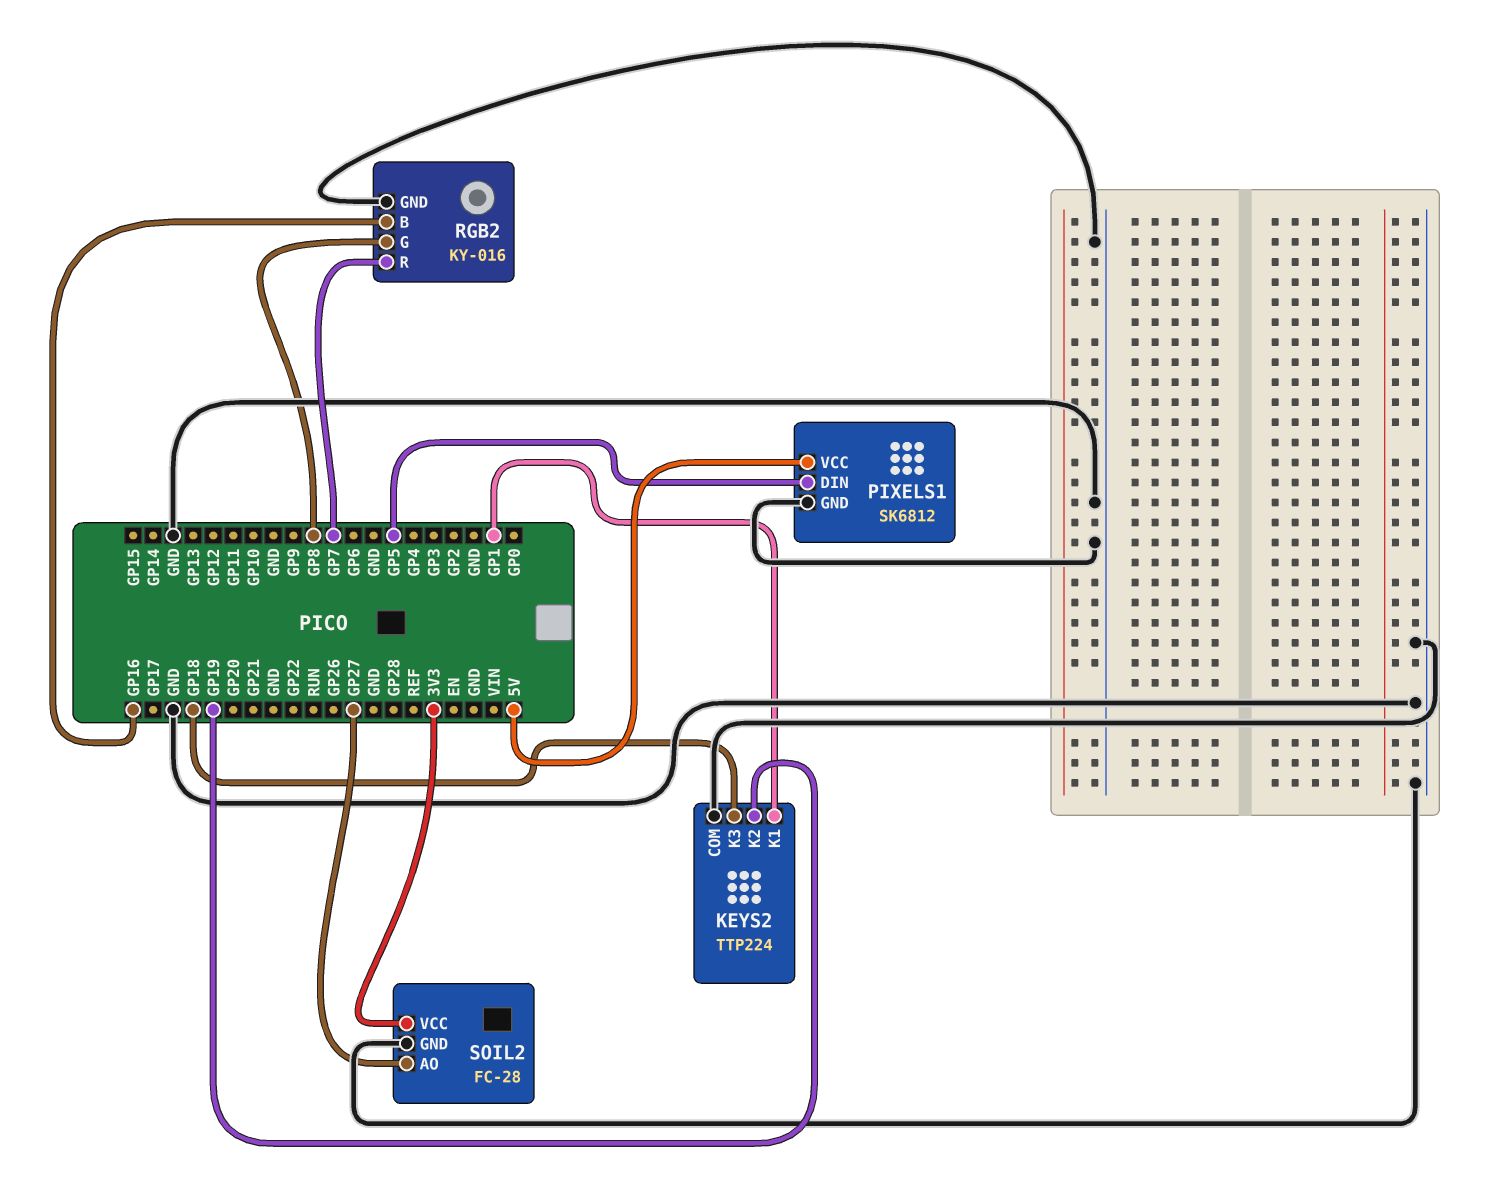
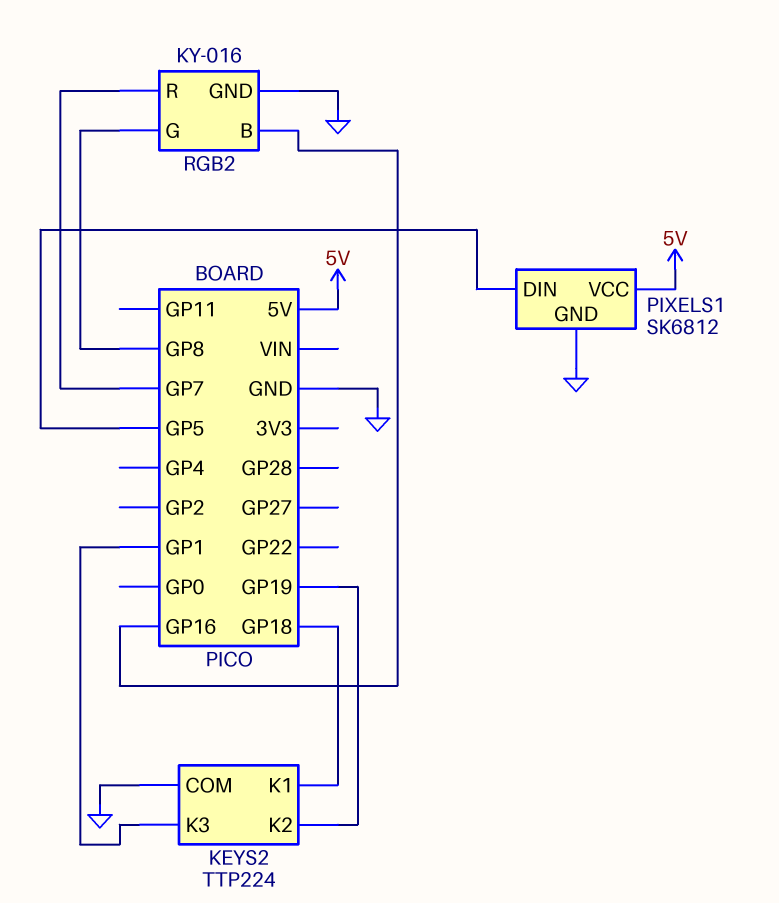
KEYS2 pin K1: GP1 -> GP18
KEYS2 pin K3: GP18 -> GP1
SOIL2: FC-28 -> none
SOIL2 pin AO: GP27 -> none
SOIL2 pin GND: GND -> none
SOIL2 pin VCC: 3V3 -> none

